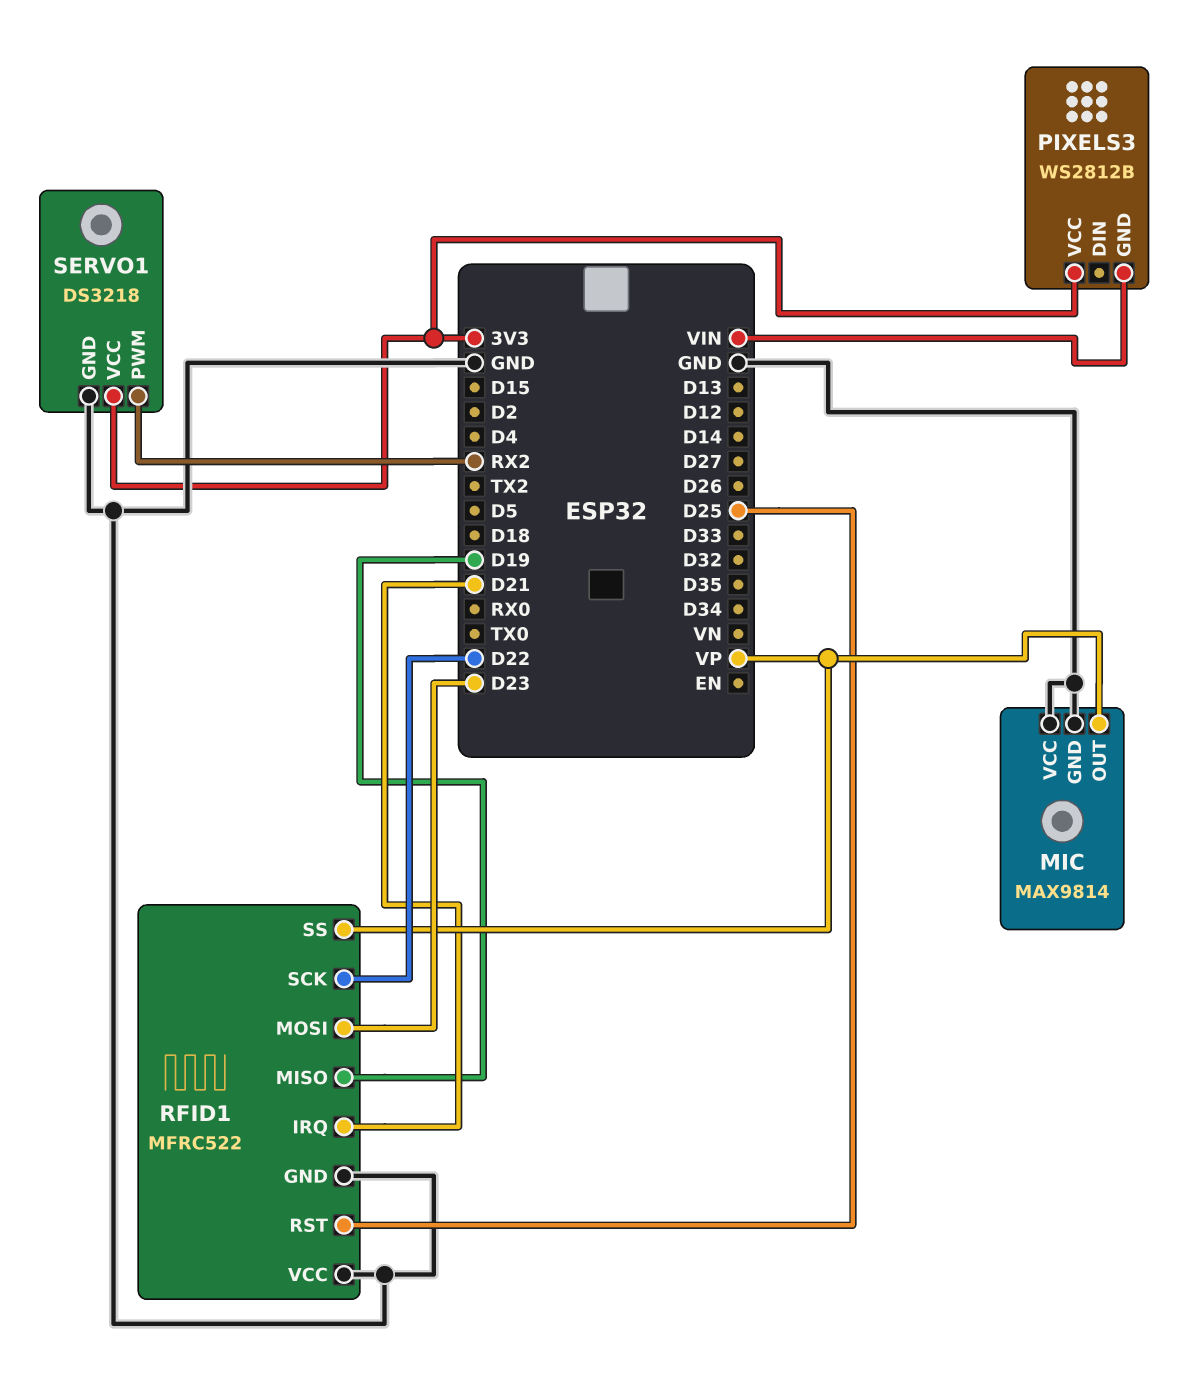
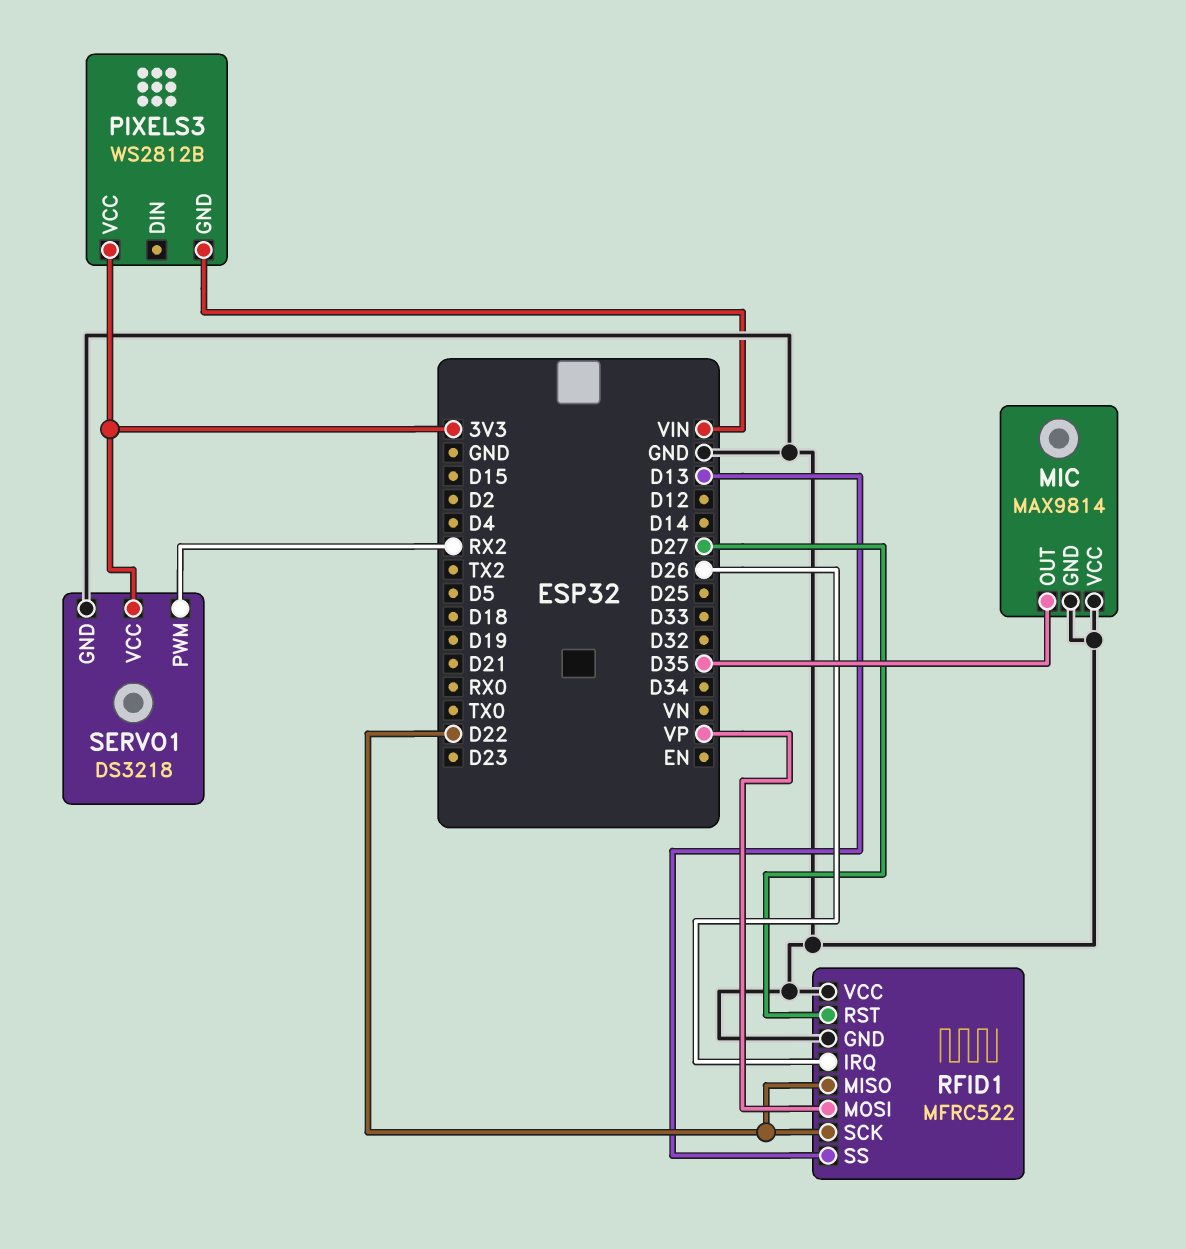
MIC pin OUT: VP -> D35
RFID1 pin IRQ: D21 -> D26
RFID1 pin MISO: D19 -> D22
RFID1 pin MOSI: D23 -> VP
RFID1 pin RST: D25 -> D27
RFID1 pin SS: VP -> D13

